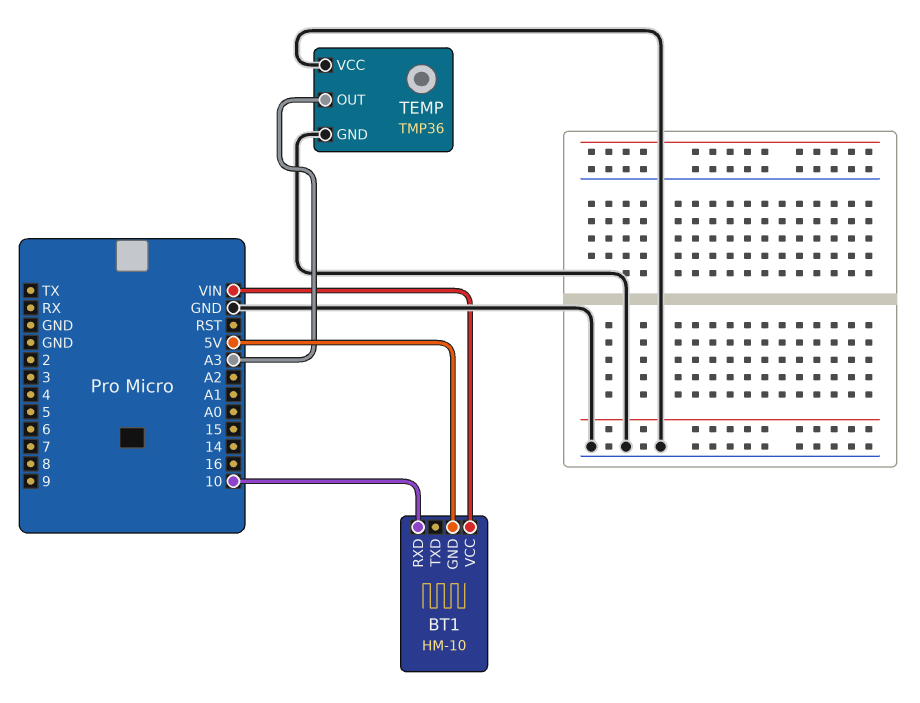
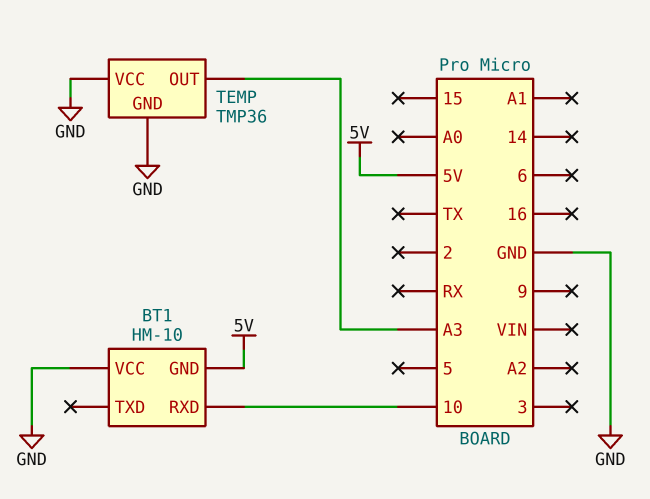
BT1 pin VCC: VIN -> GND

